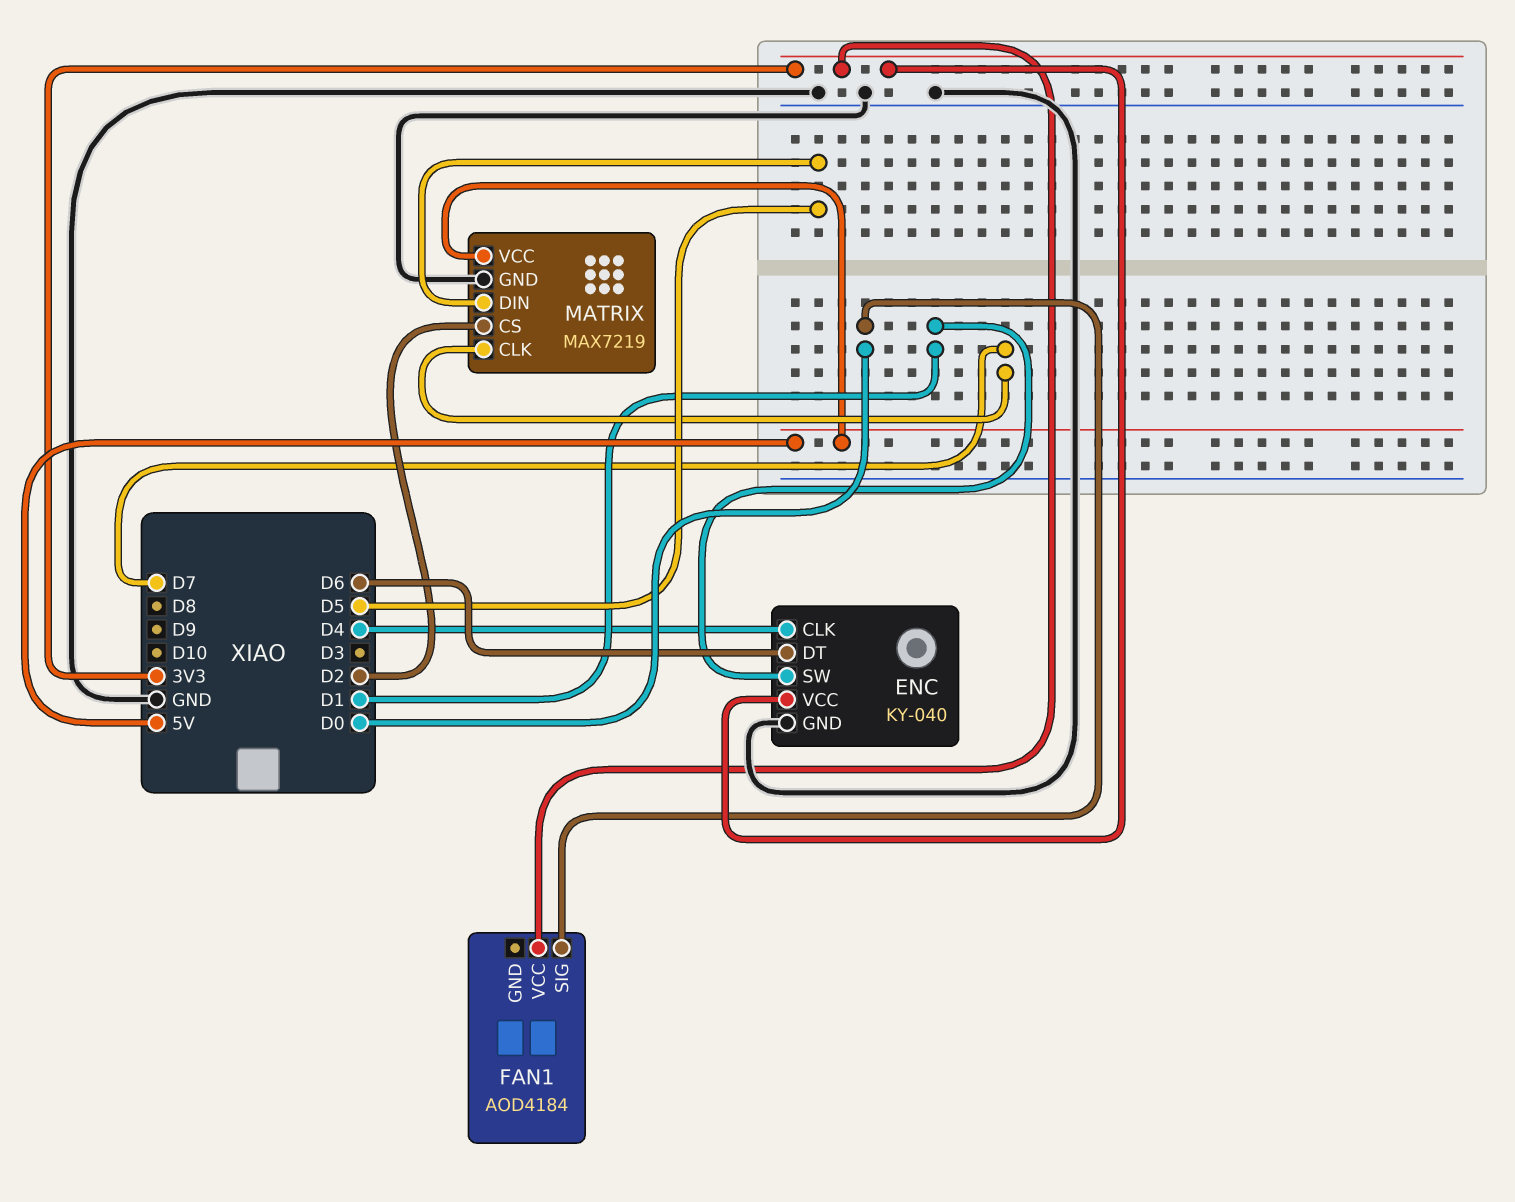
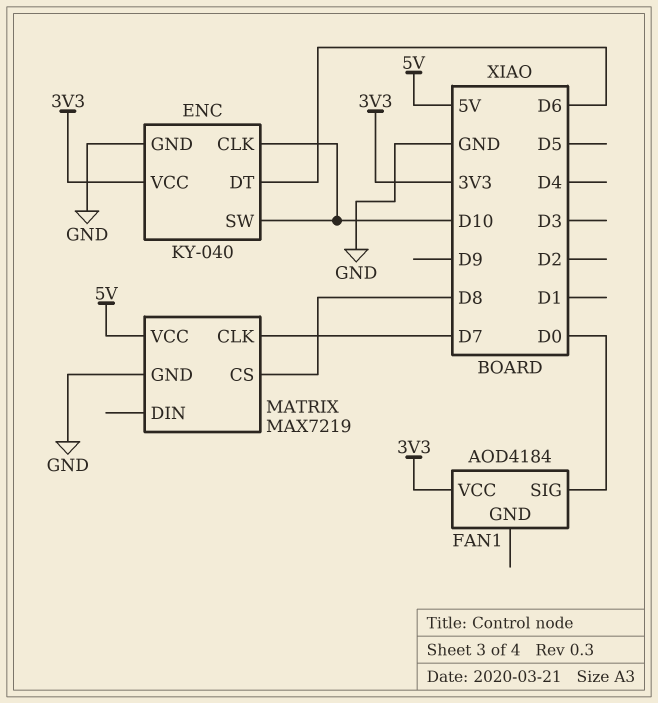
ENC pin CLK: D4 -> D10
ENC pin SW: D1 -> D10
MATRIX pin CS: D2 -> D8
MATRIX pin DIN: D5 -> none

